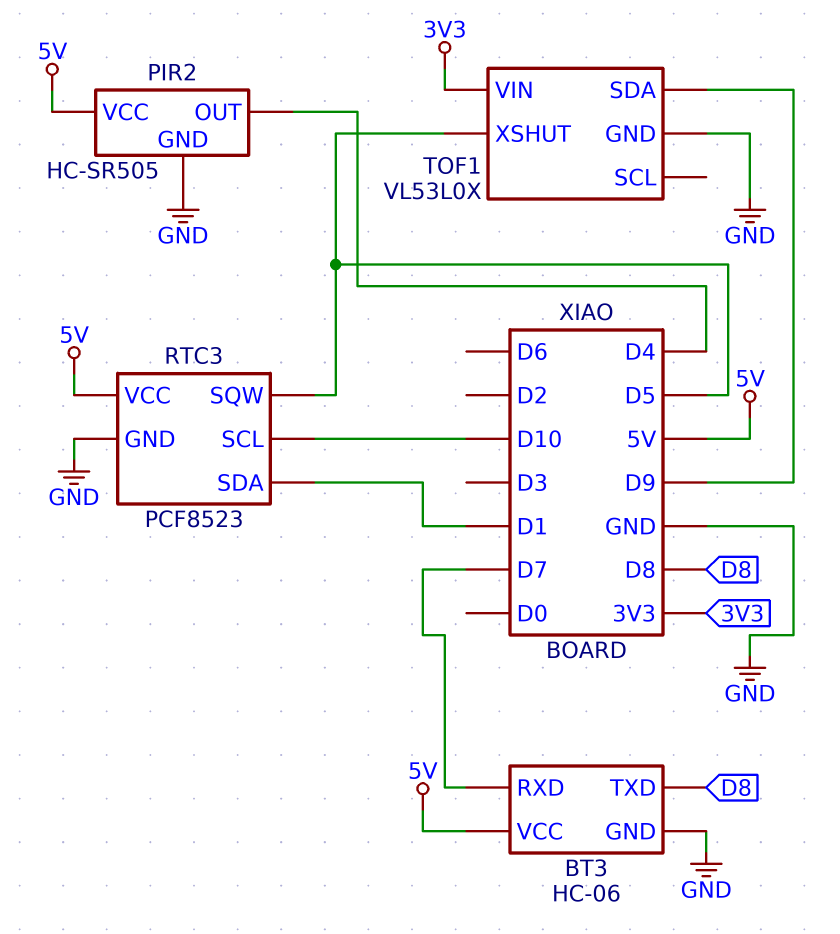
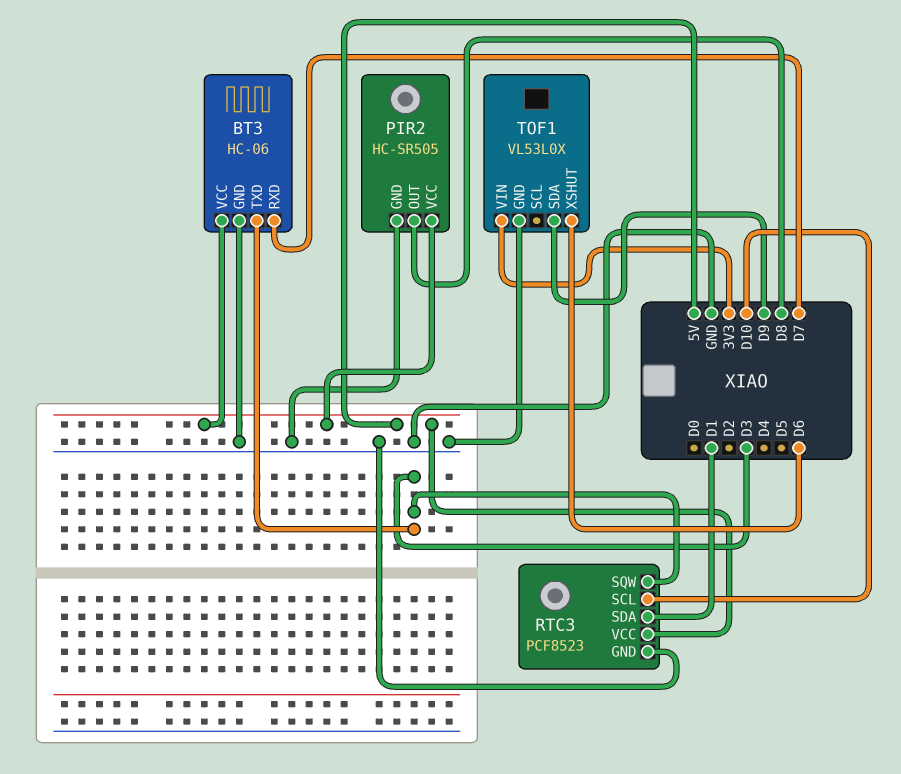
BT3 pin TXD: D8 -> D3
PIR2 pin OUT: D4 -> D8
RTC3 pin SQW: D5 -> D3
TOF1 pin XSHUT: D5 -> D6

